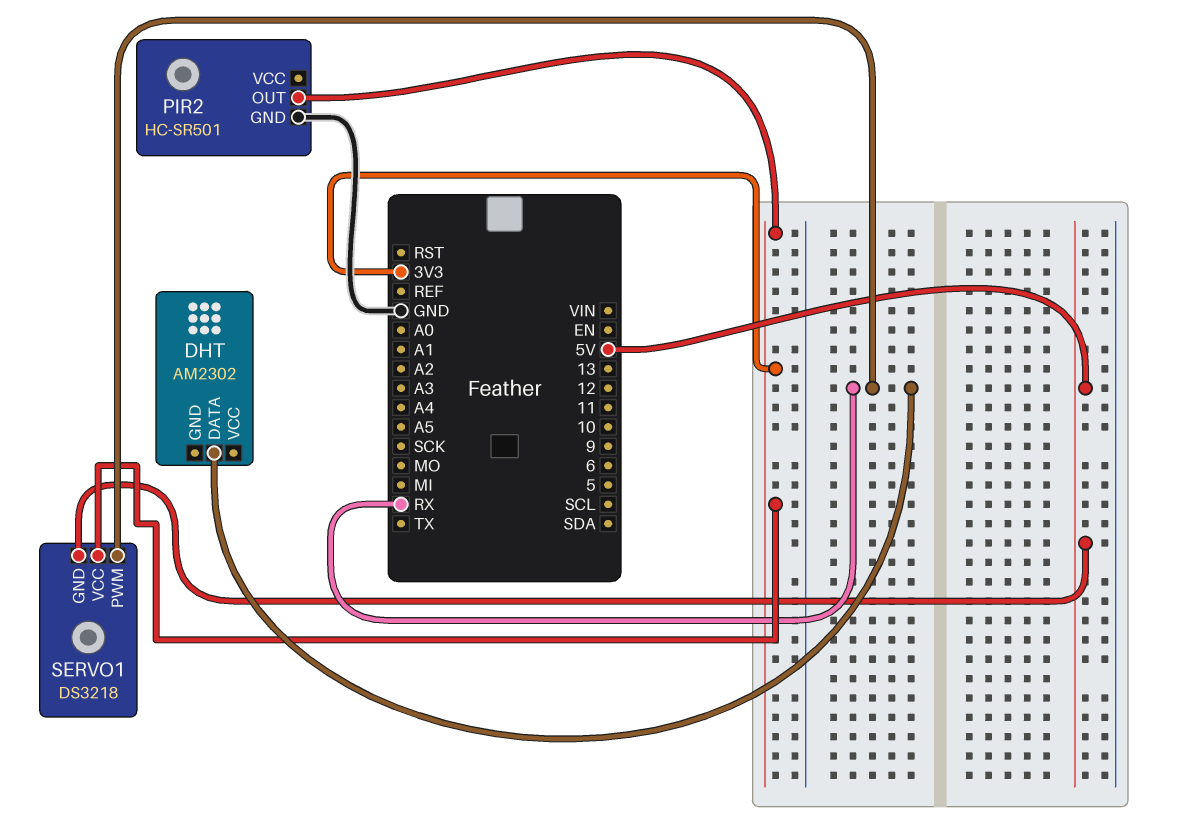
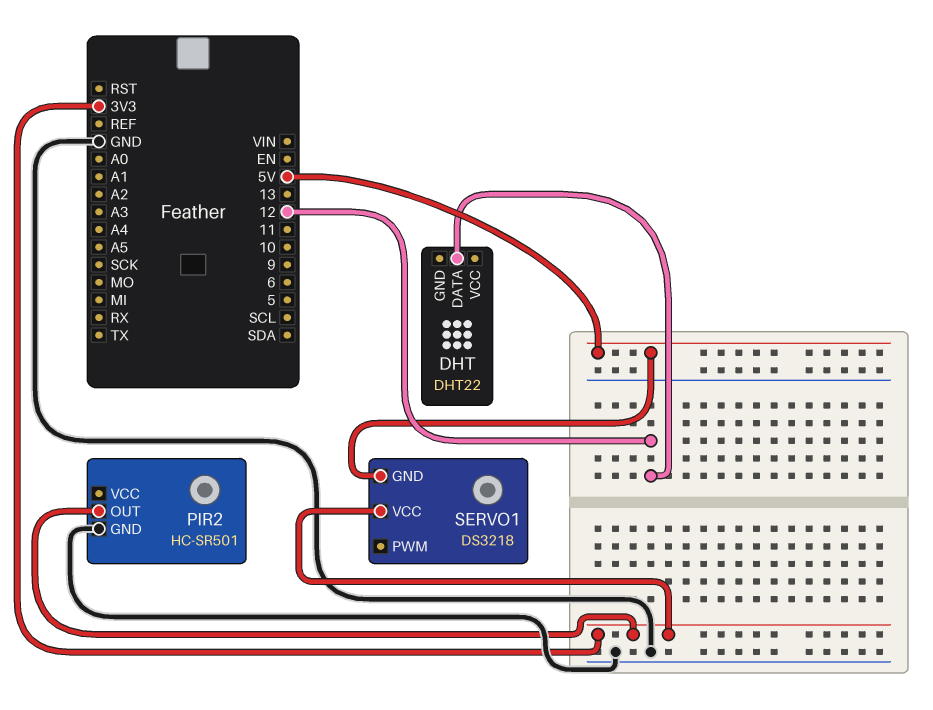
DHT: AM2302 -> DHT22
DHT pin DATA: RX -> 12
SERVO1 pin PWM: RX -> none

